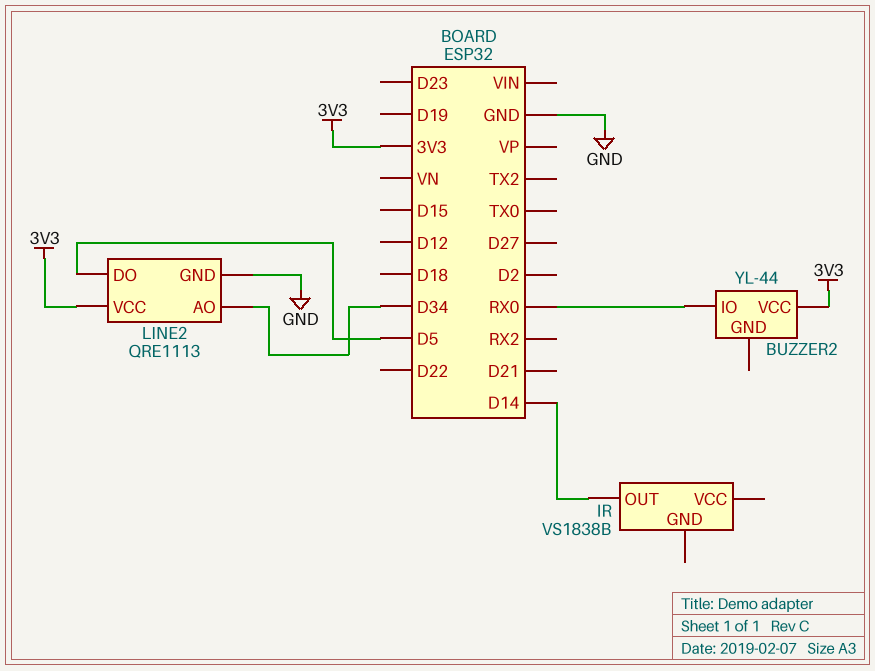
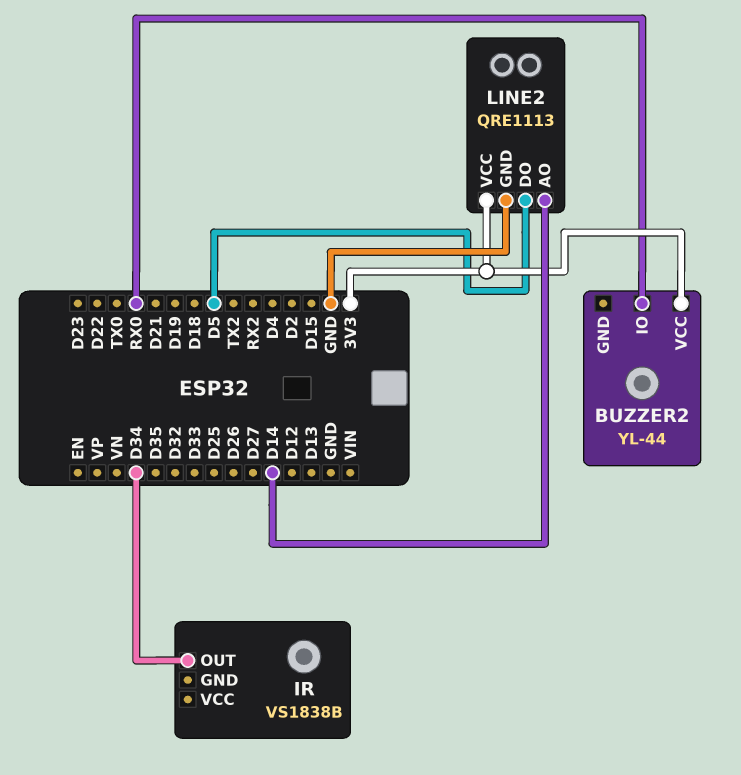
IR pin OUT: D14 -> D34
LINE2 pin AO: D34 -> D14

